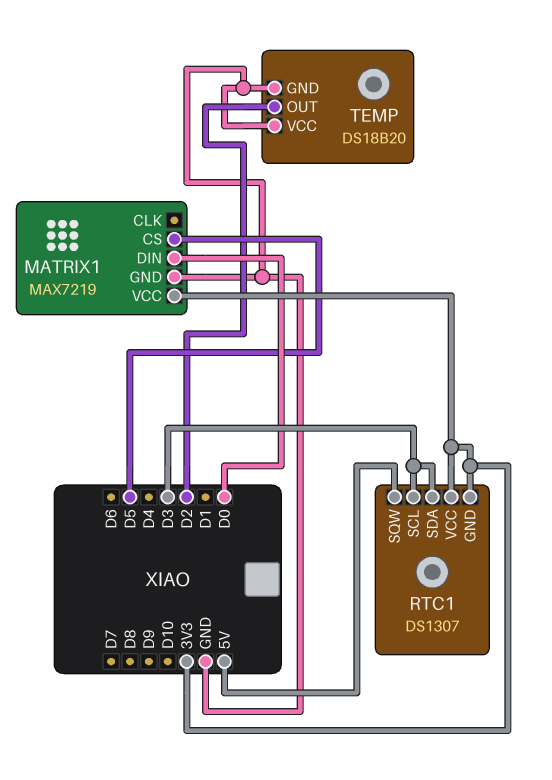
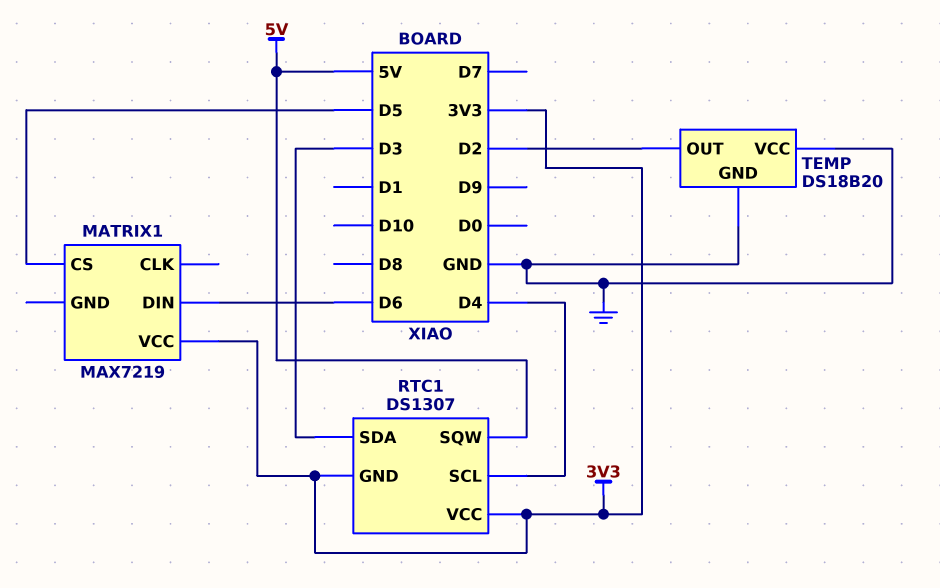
MATRIX1 pin DIN: D0 -> D6
MATRIX1 pin GND: GND -> none
RTC1 pin SCL: D3 -> D4

